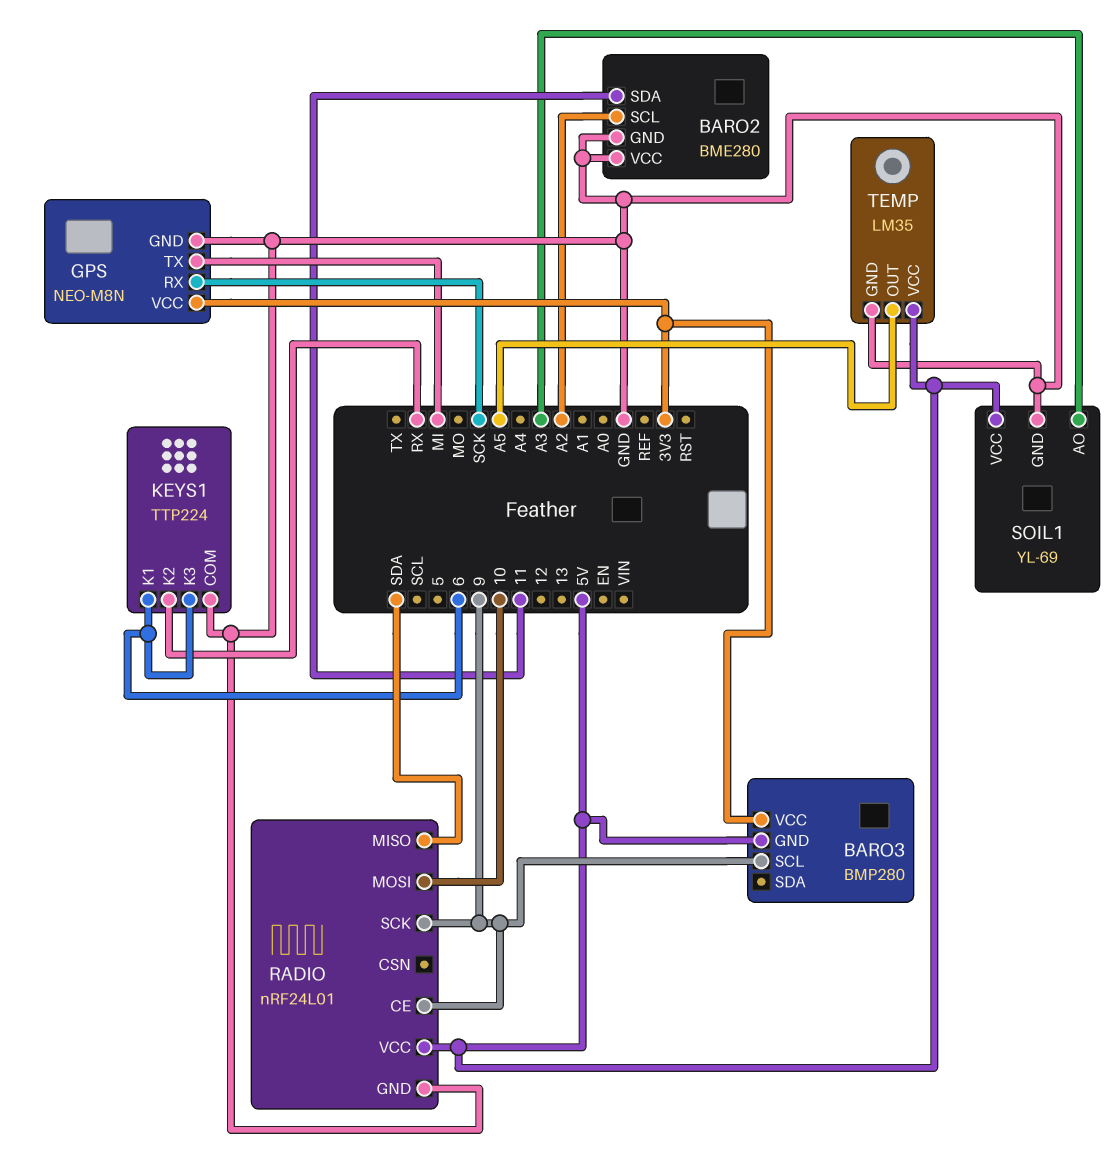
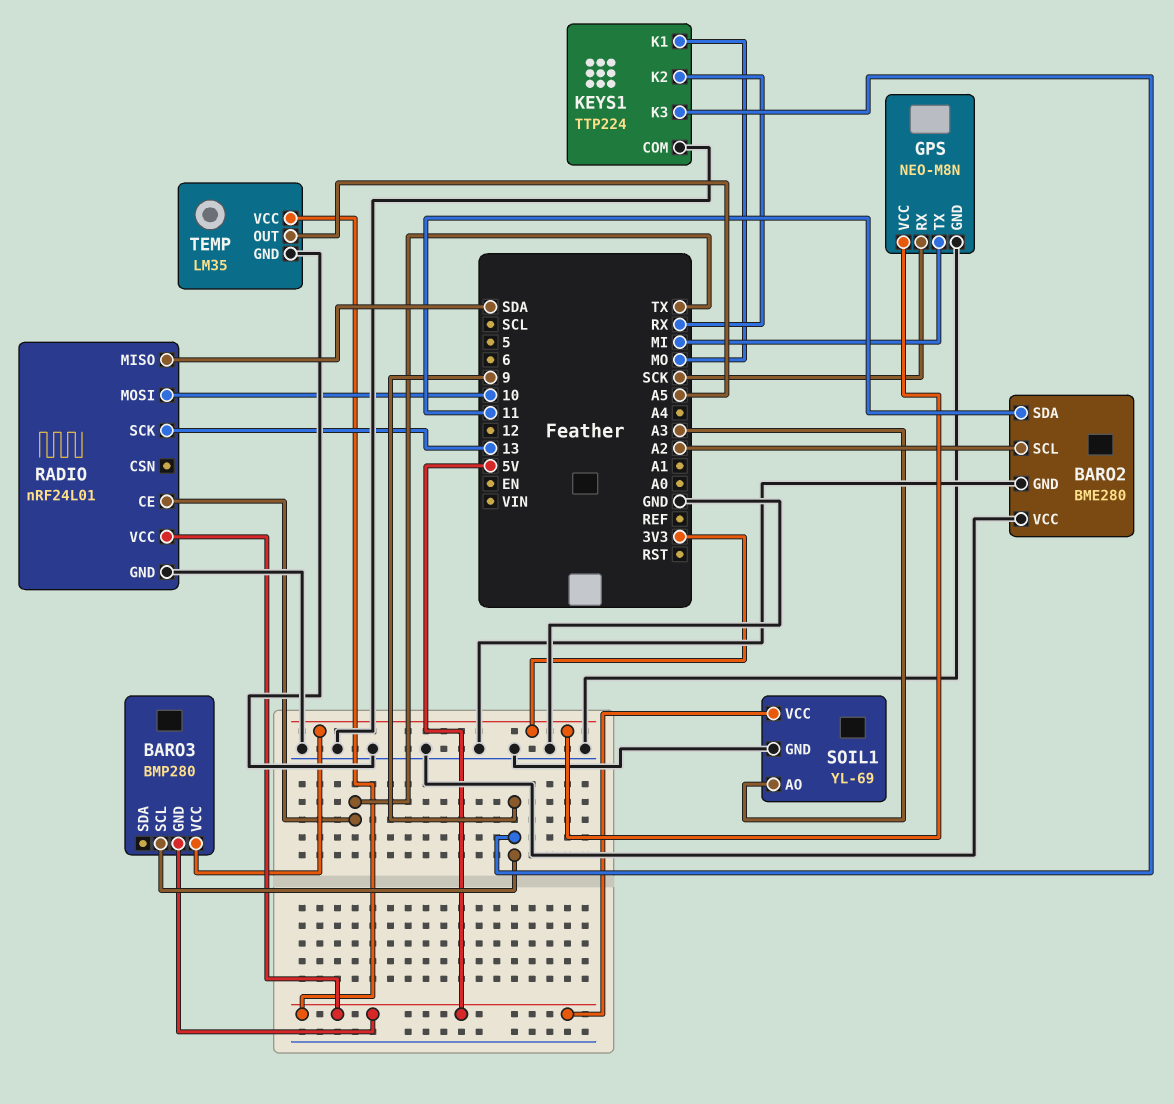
KEYS1 pin K1: 6 -> MO
KEYS1 pin K3: 6 -> 9
RADIO pin CE: 9 -> TX
RADIO pin SCK: 9 -> 13

